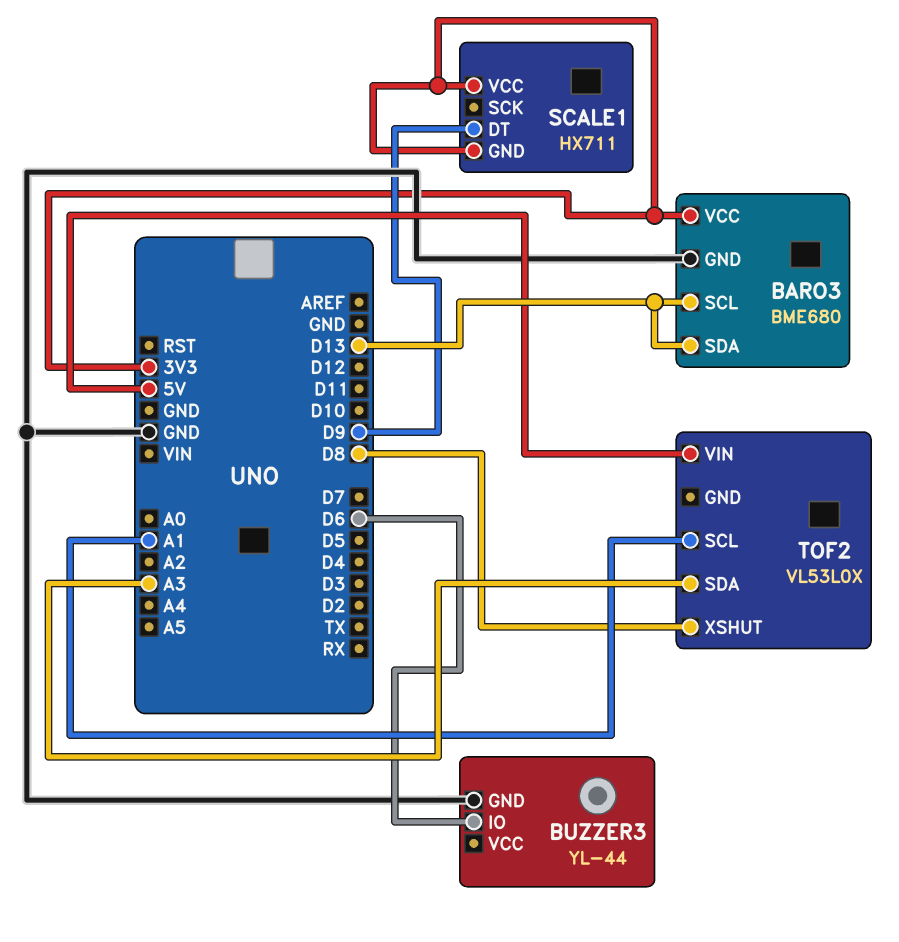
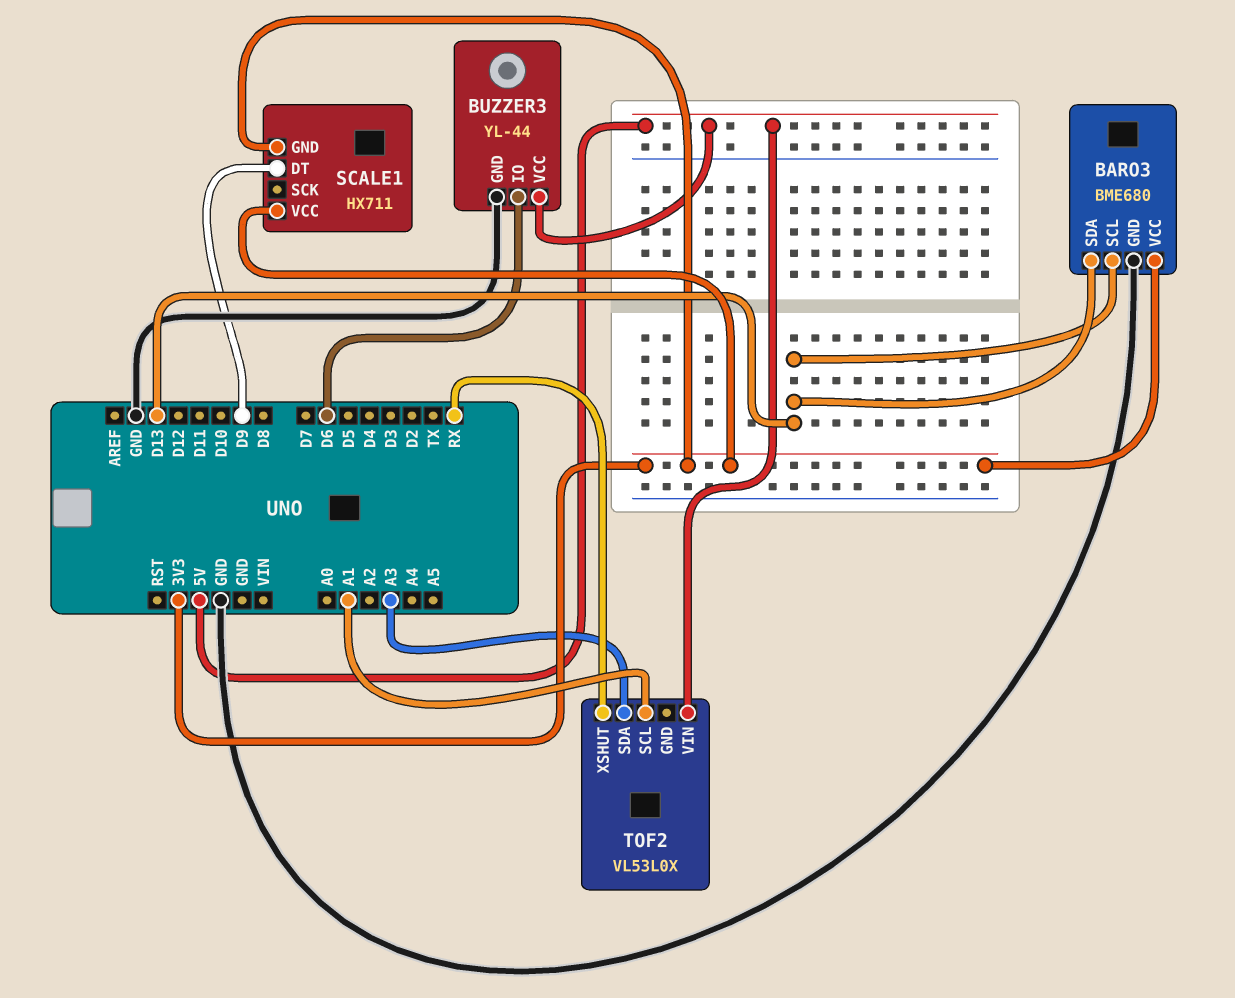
BUZZER3 pin VCC: none -> 5V
TOF2 pin XSHUT: D8 -> RX

